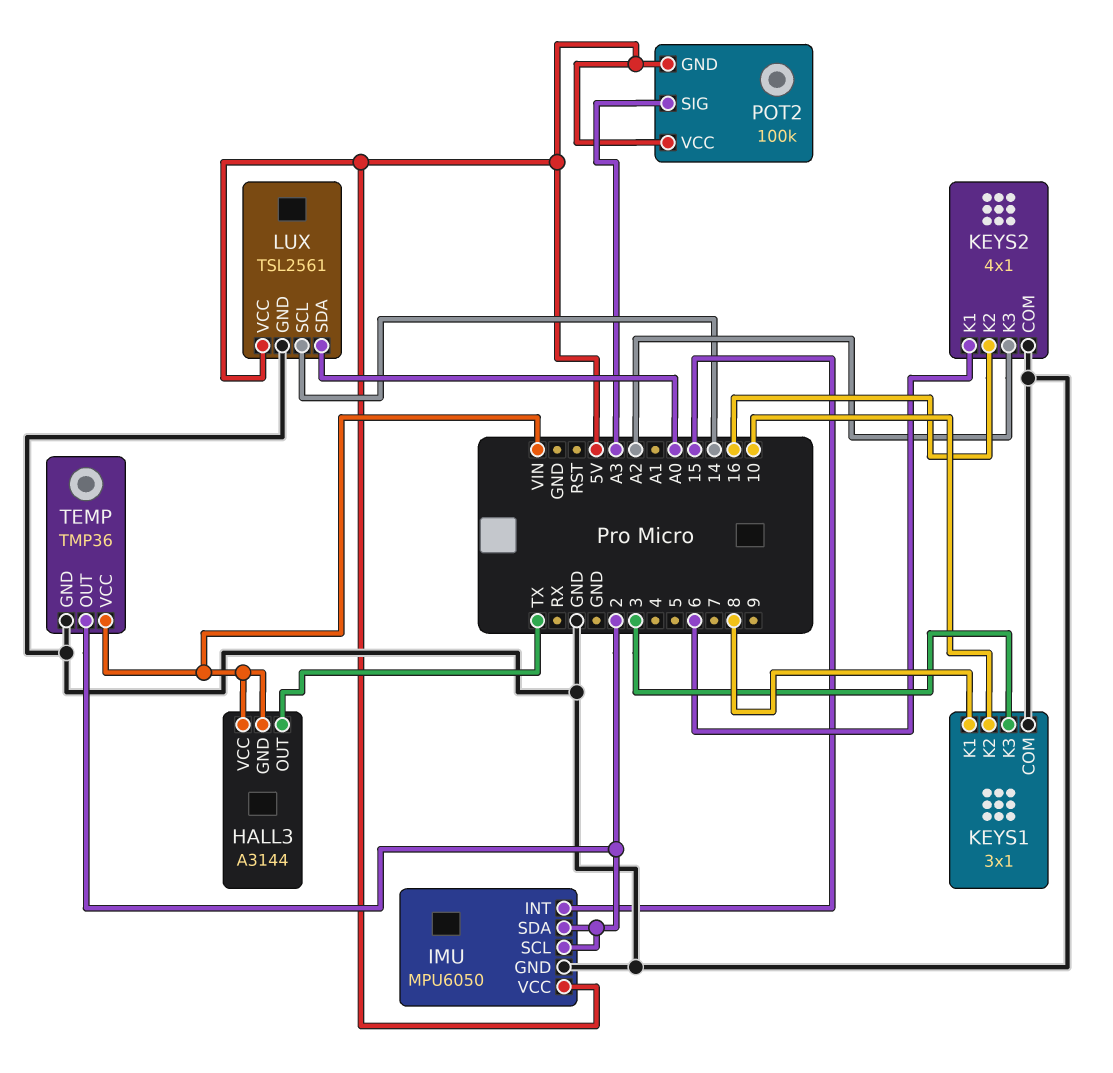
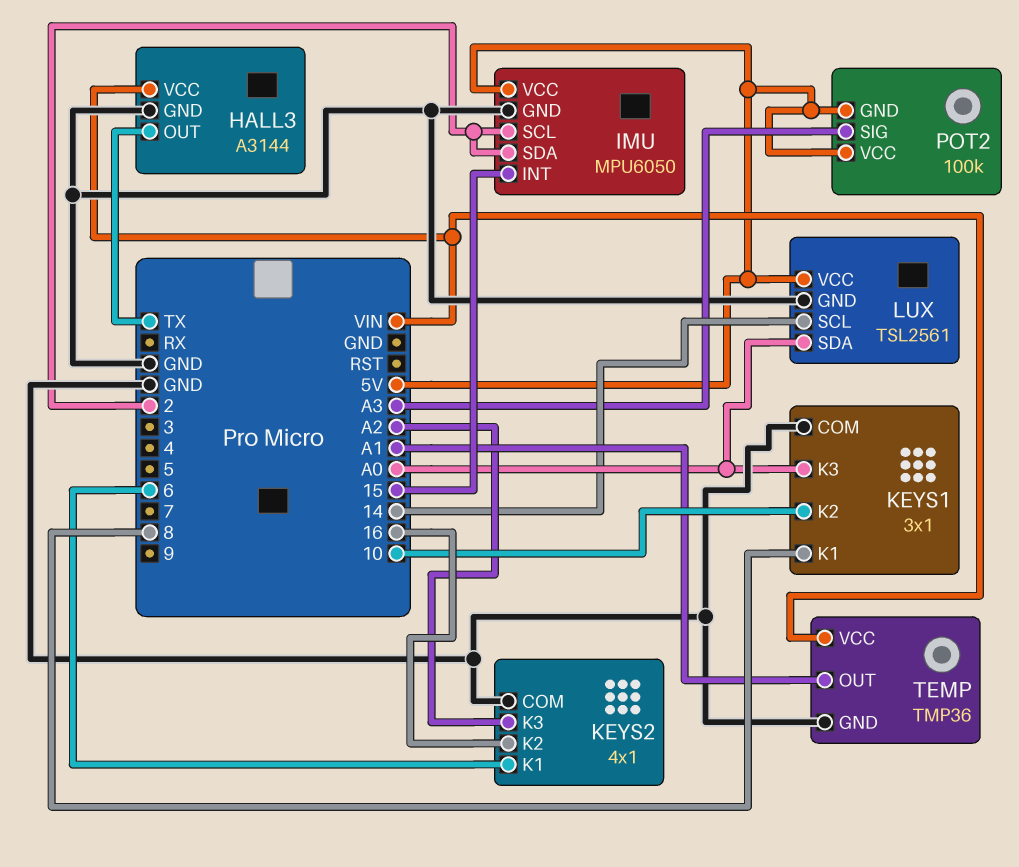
HALL3 pin GND: VIN -> GND
KEYS1 pin K3: 3 -> A0
TEMP pin OUT: 2 -> A1

